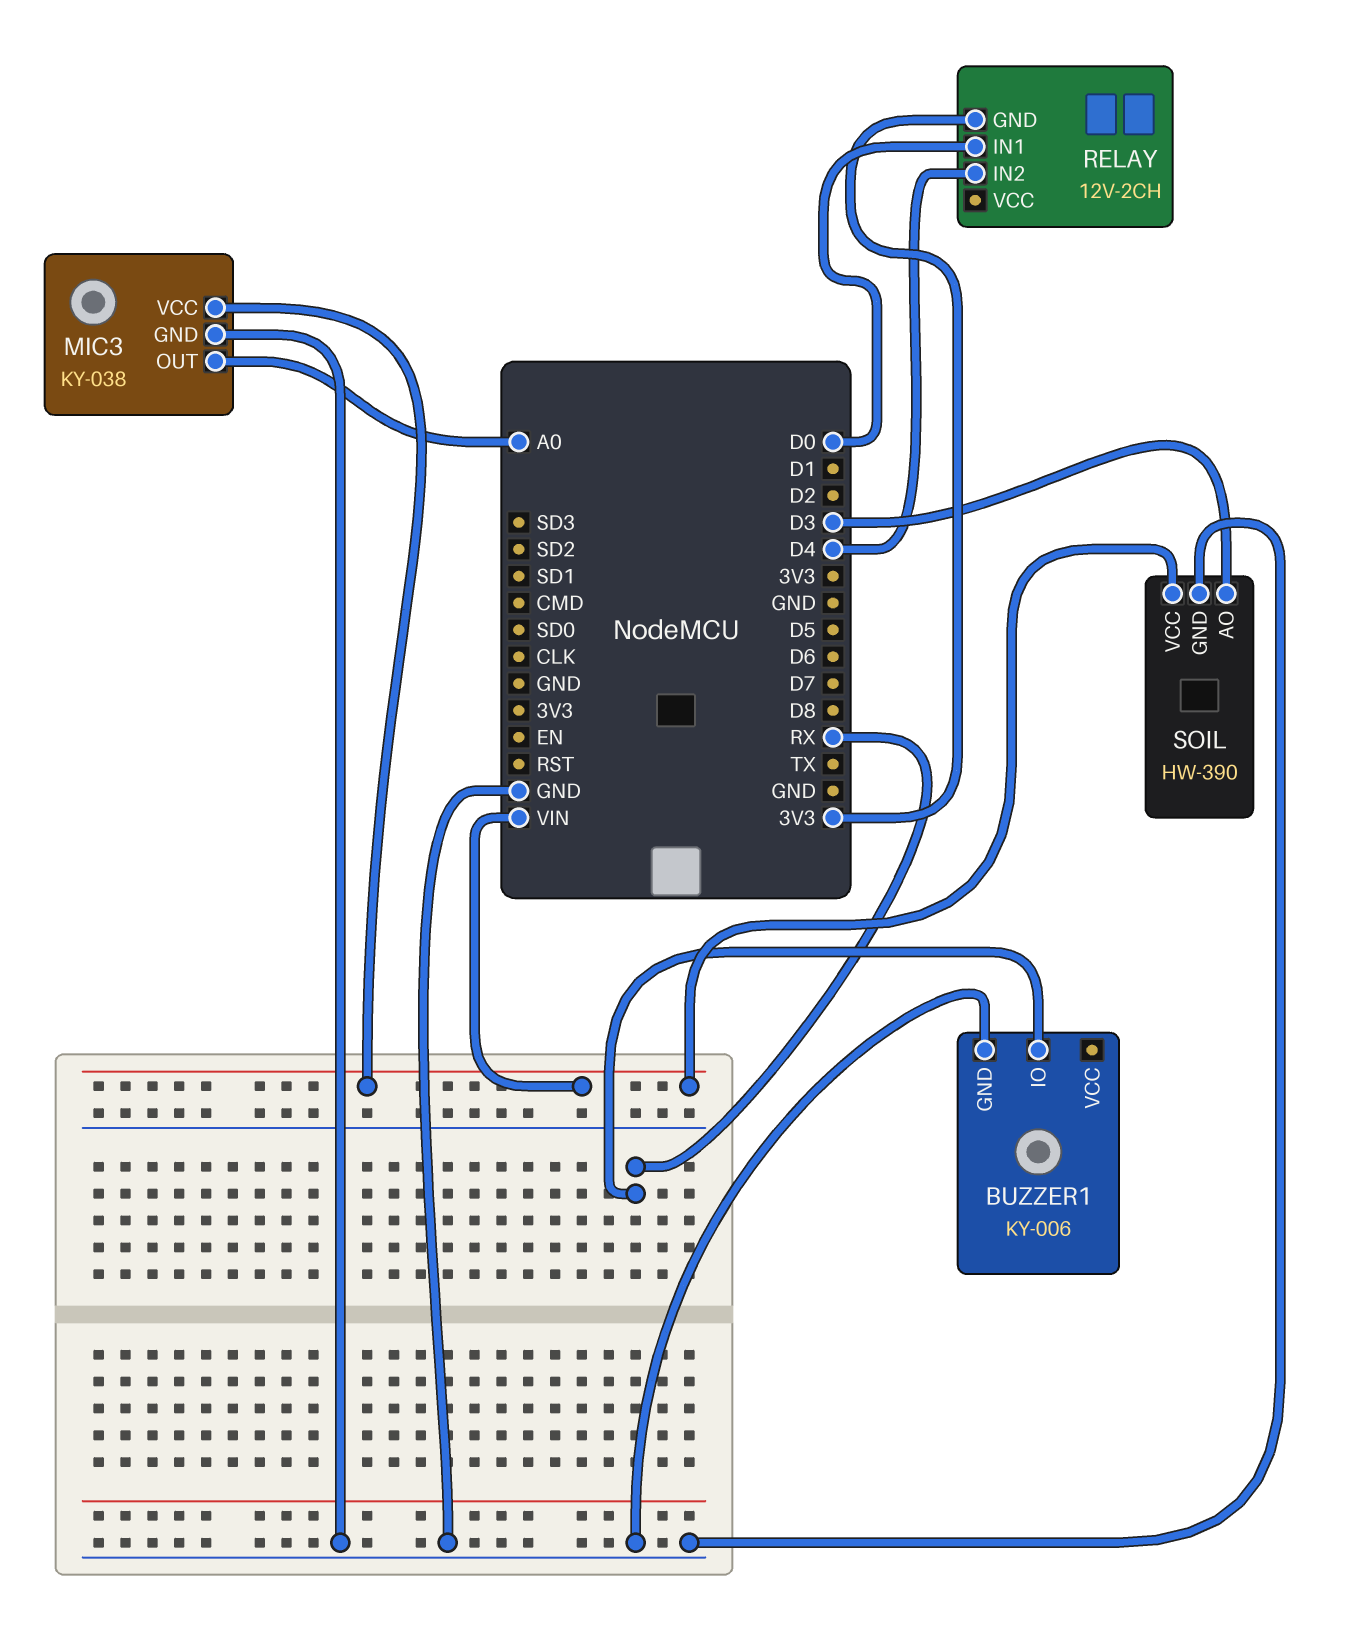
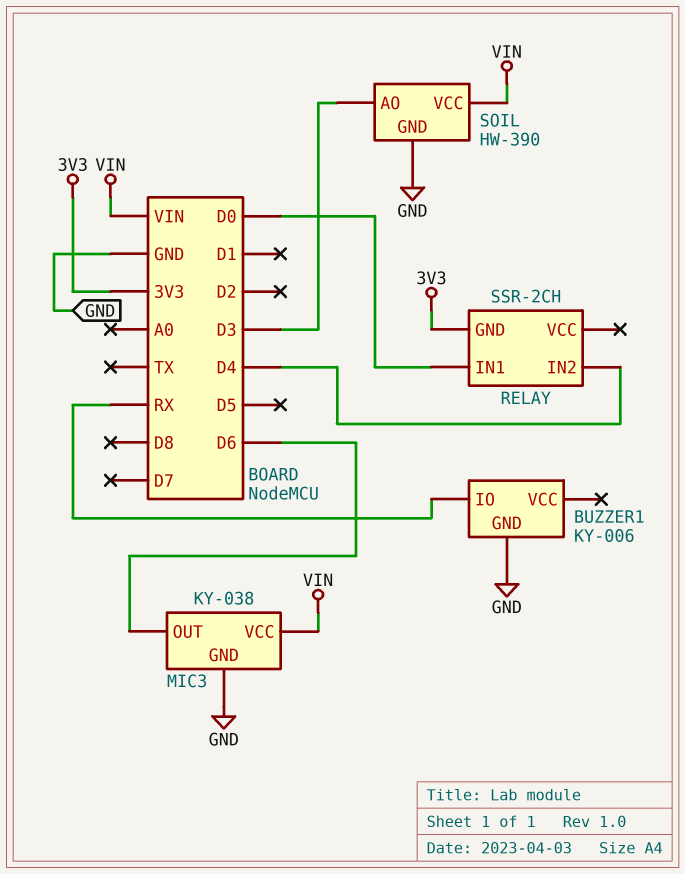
MIC3 pin OUT: A0 -> D6
RELAY: 12V-2CH -> SSR-2CH

